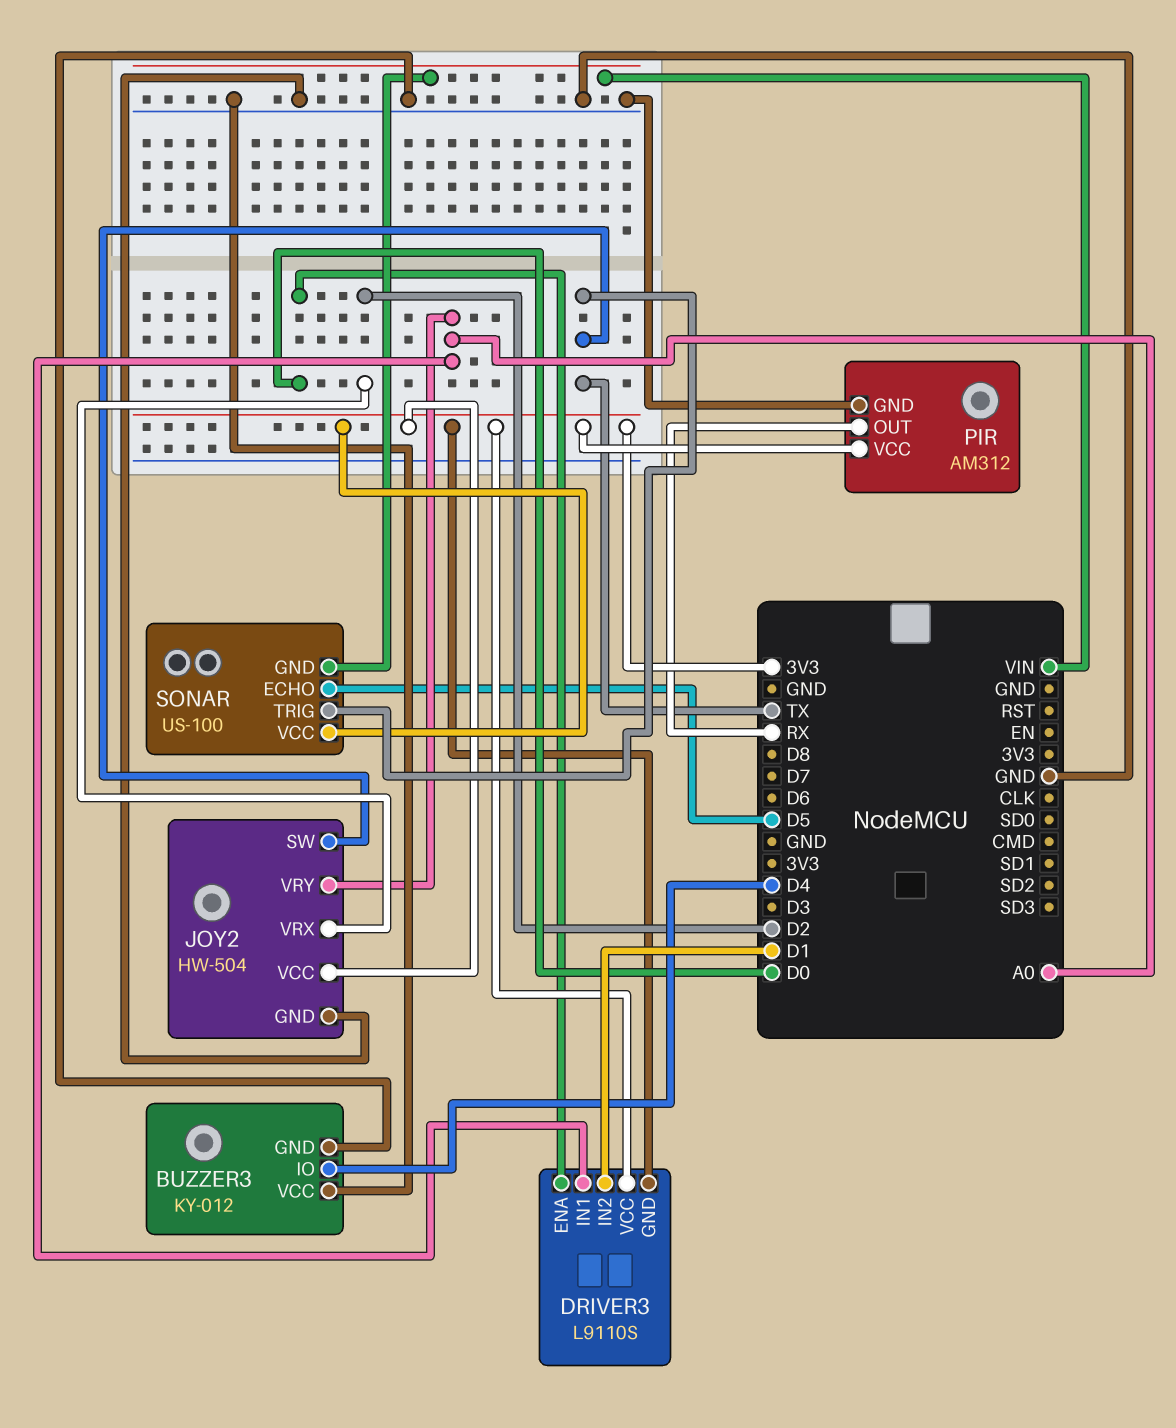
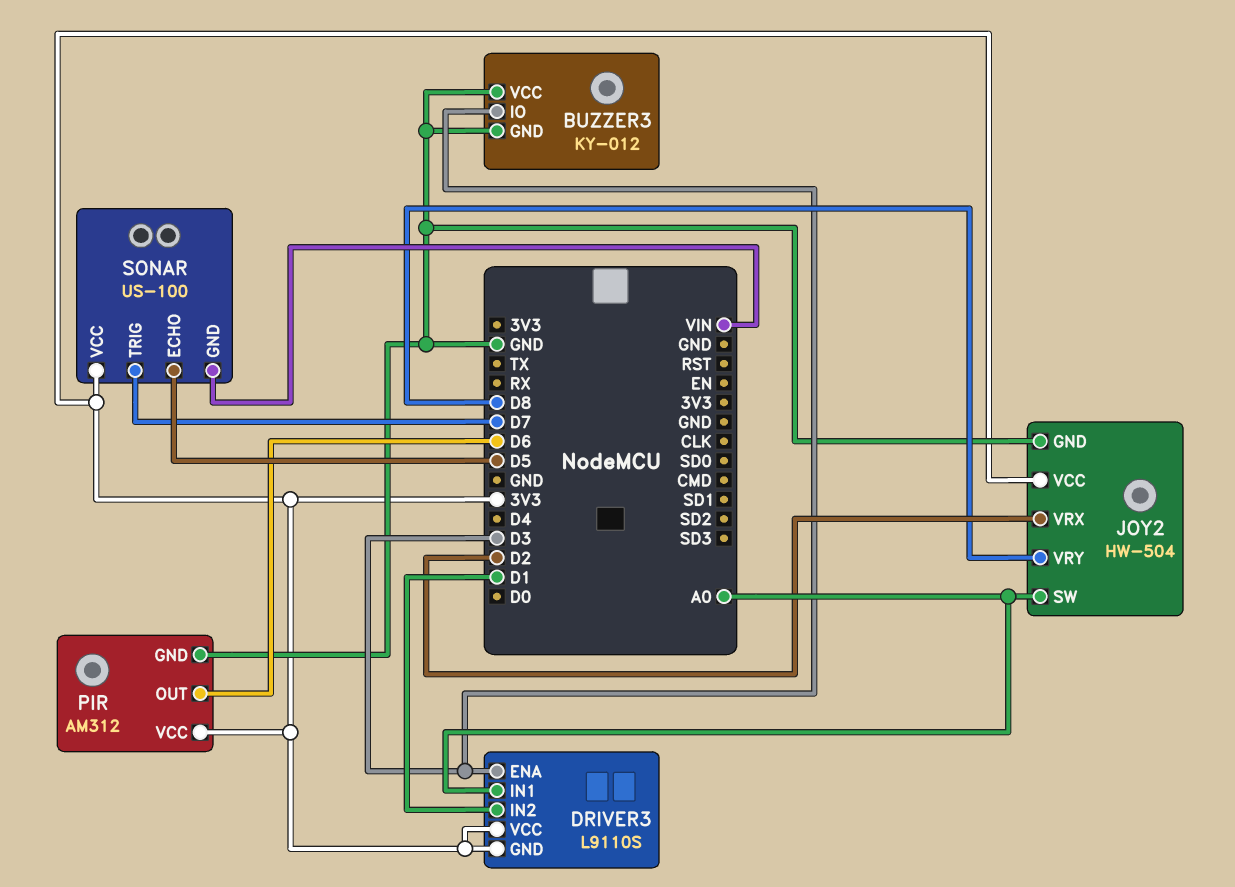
BUZZER3 pin IO: D4 -> D3
DRIVER3 pin ENA: D0 -> D3
JOY2 pin SW: TX -> A0
JOY2 pin VRY: A0 -> D8
PIR pin OUT: RX -> D6
SONAR pin TRIG: TX -> D7

